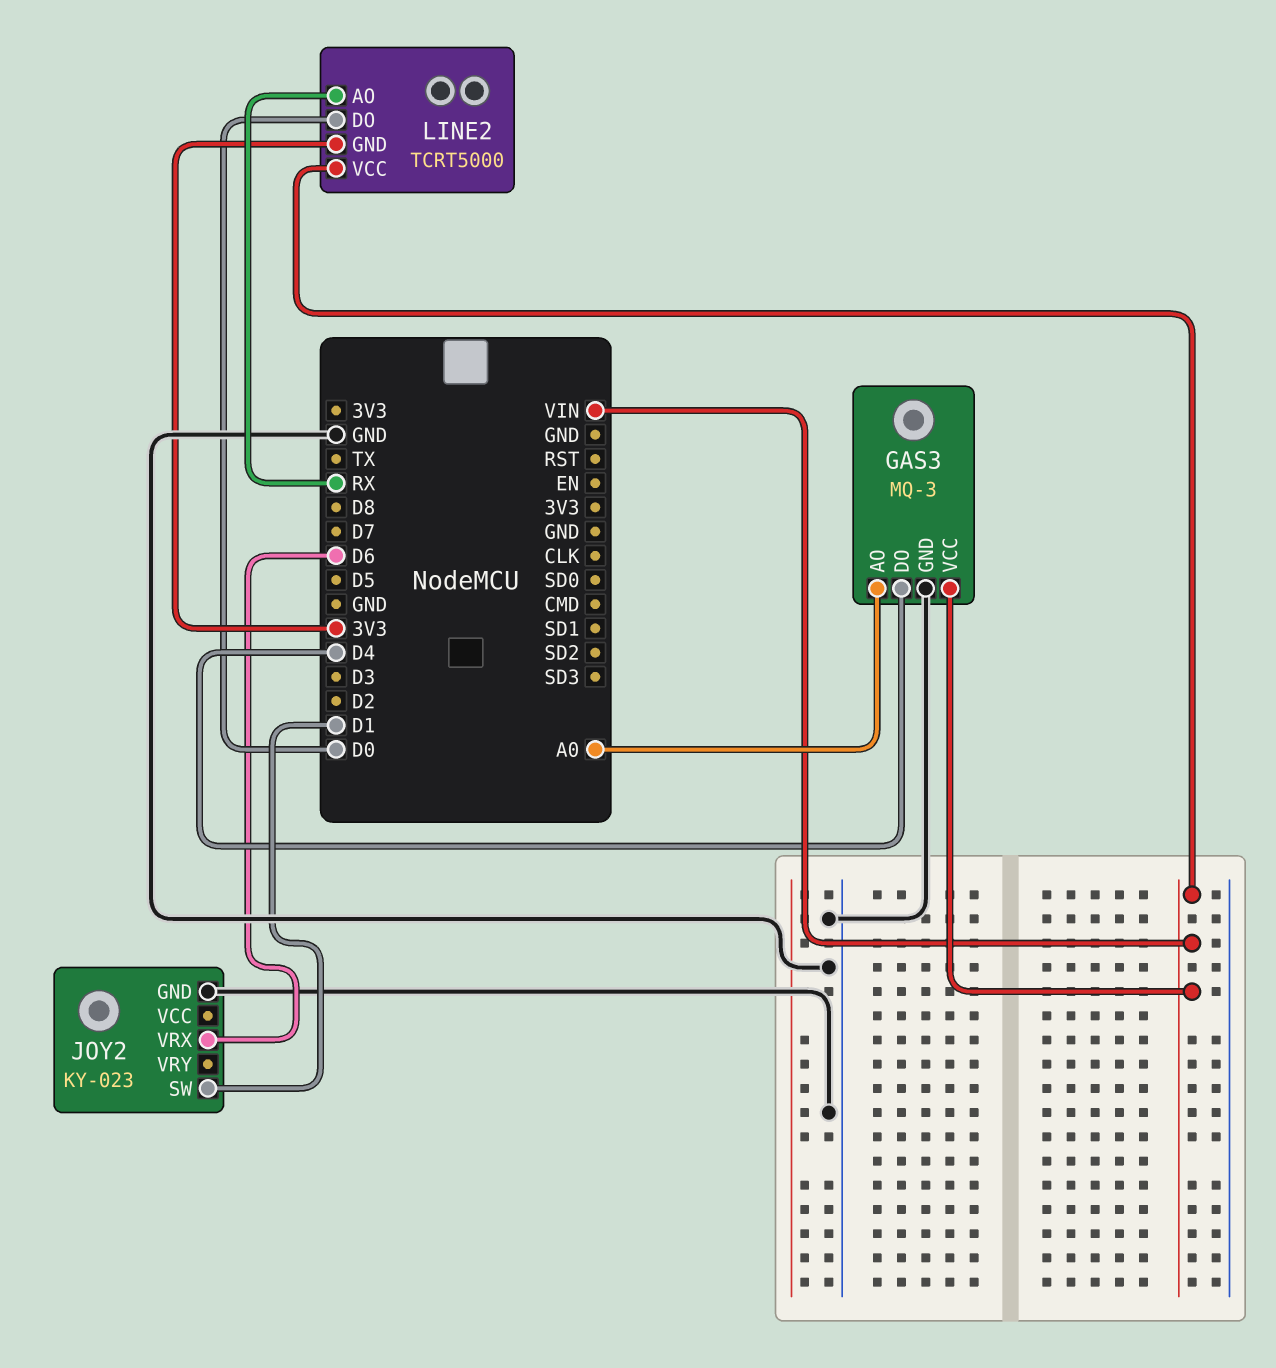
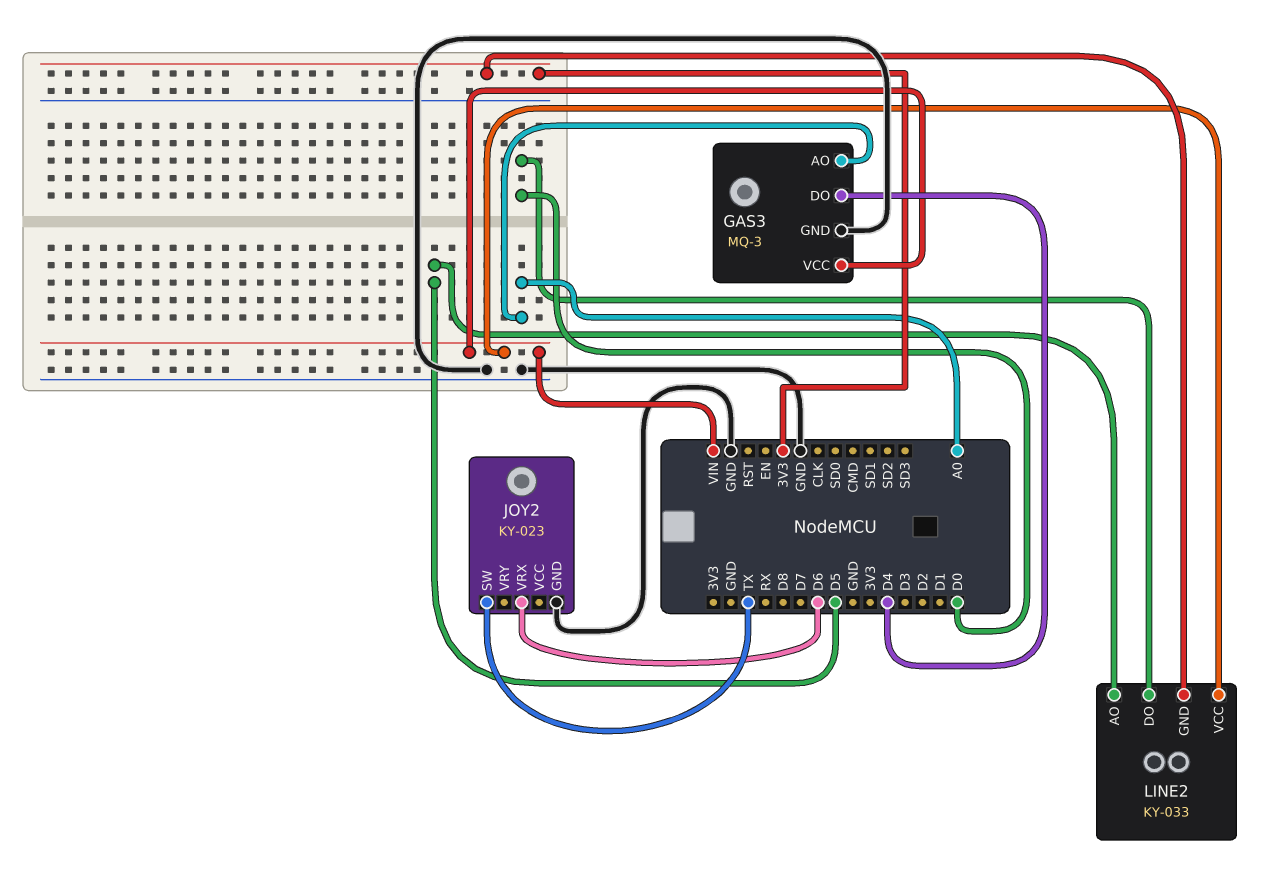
JOY2 pin SW: D1 -> TX
LINE2: TCRT5000 -> KY-033
LINE2 pin AO: RX -> D5

